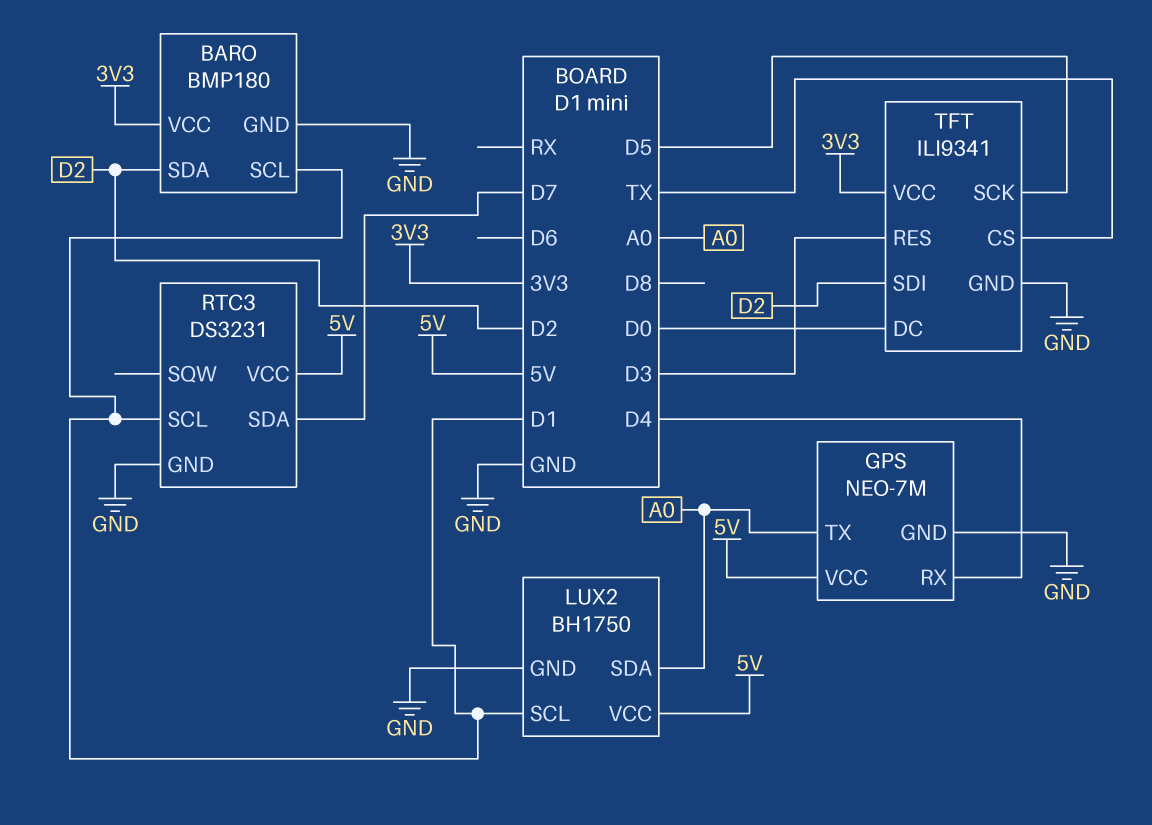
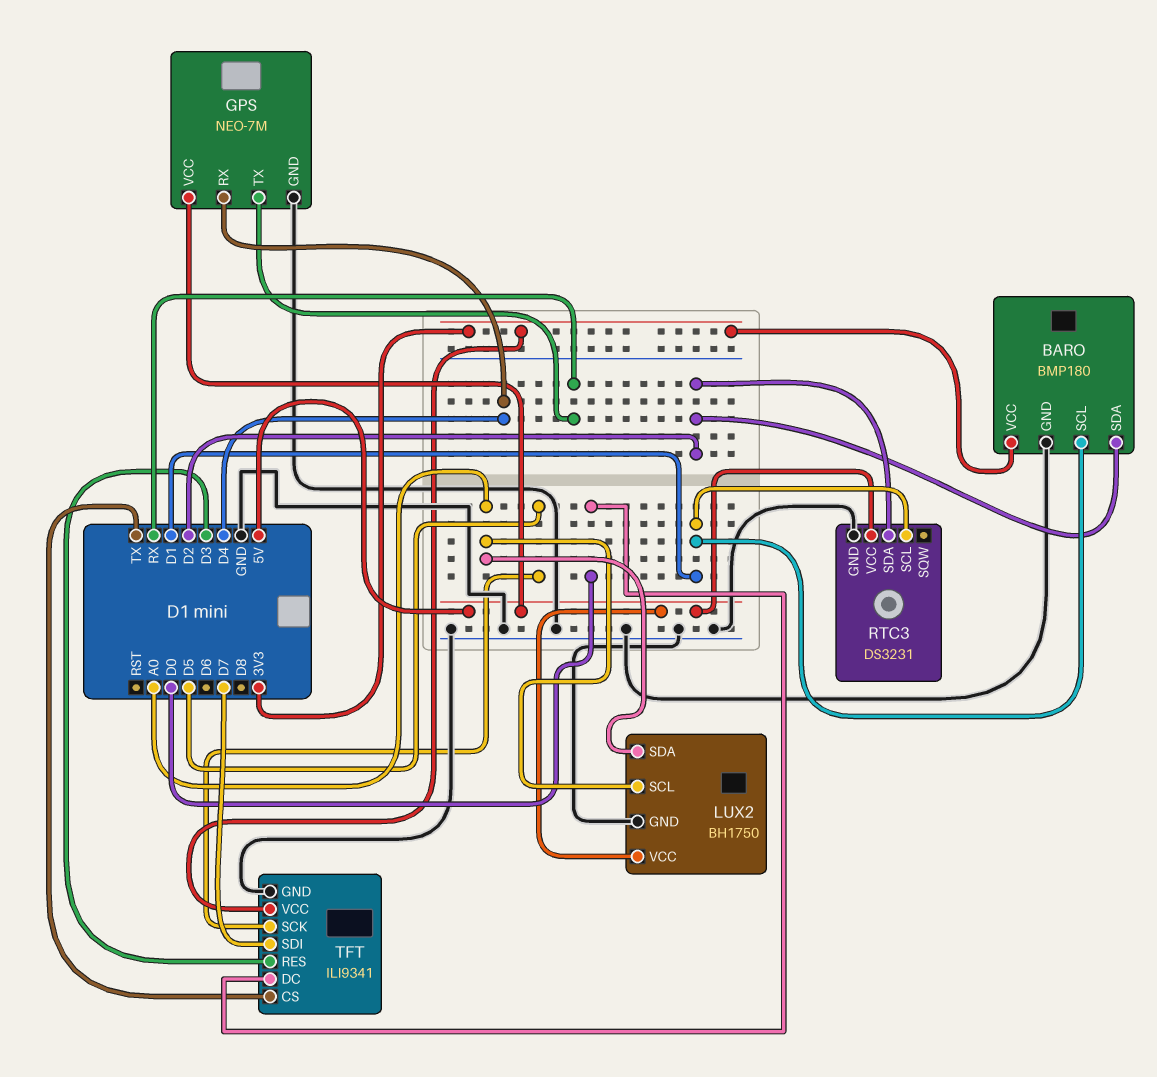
GPS pin TX: A0 -> RX
LUX2 pin SCL: D1 -> A0
RTC3 pin SDA: D7 -> D2
TFT pin SDI: D2 -> D7

